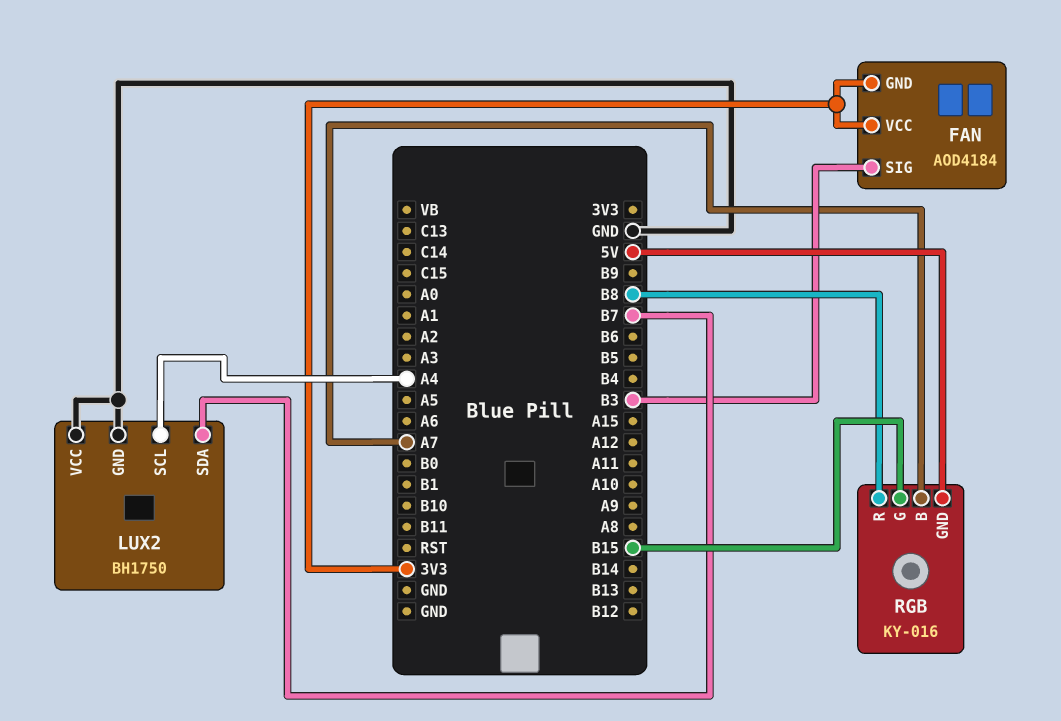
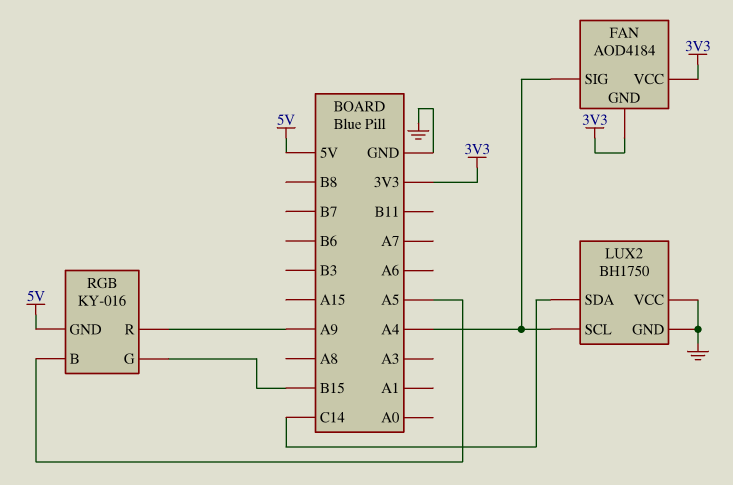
FAN pin SIG: B3 -> A4
LUX2 pin SDA: B7 -> C14
RGB pin B: A7 -> A5
RGB pin R: B8 -> A9

